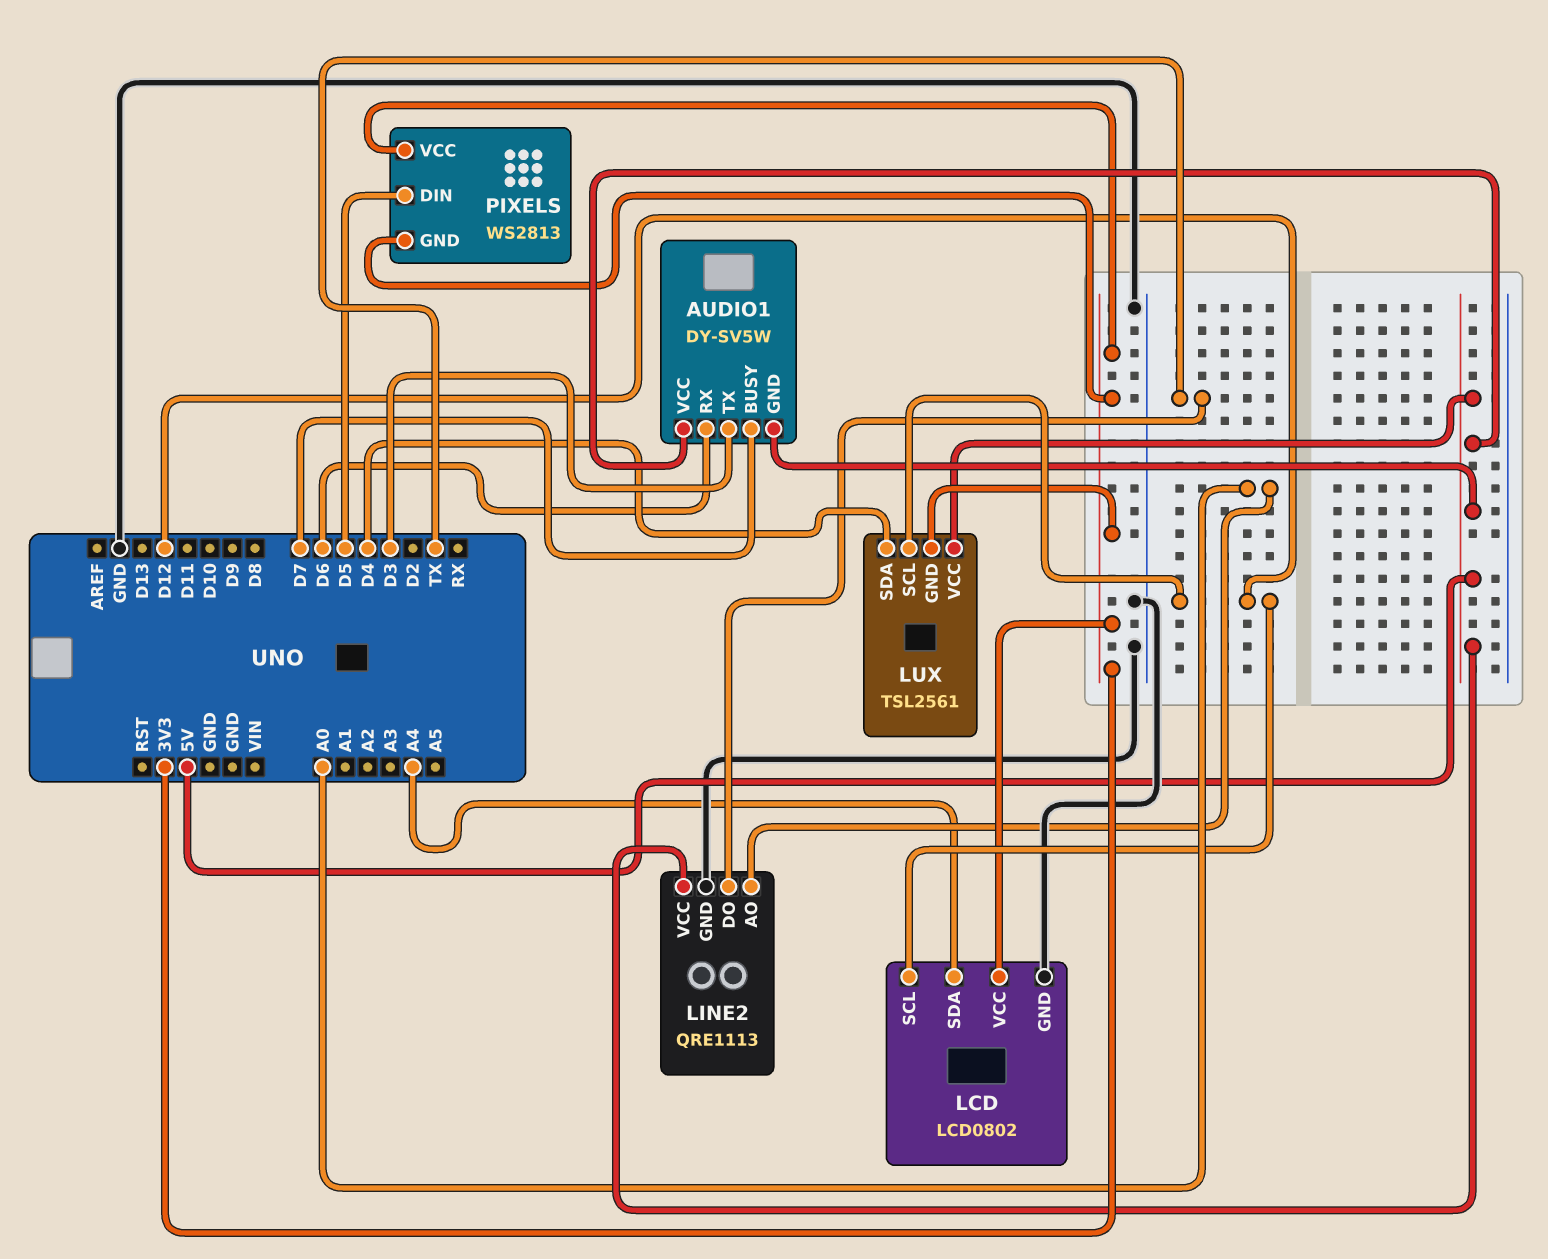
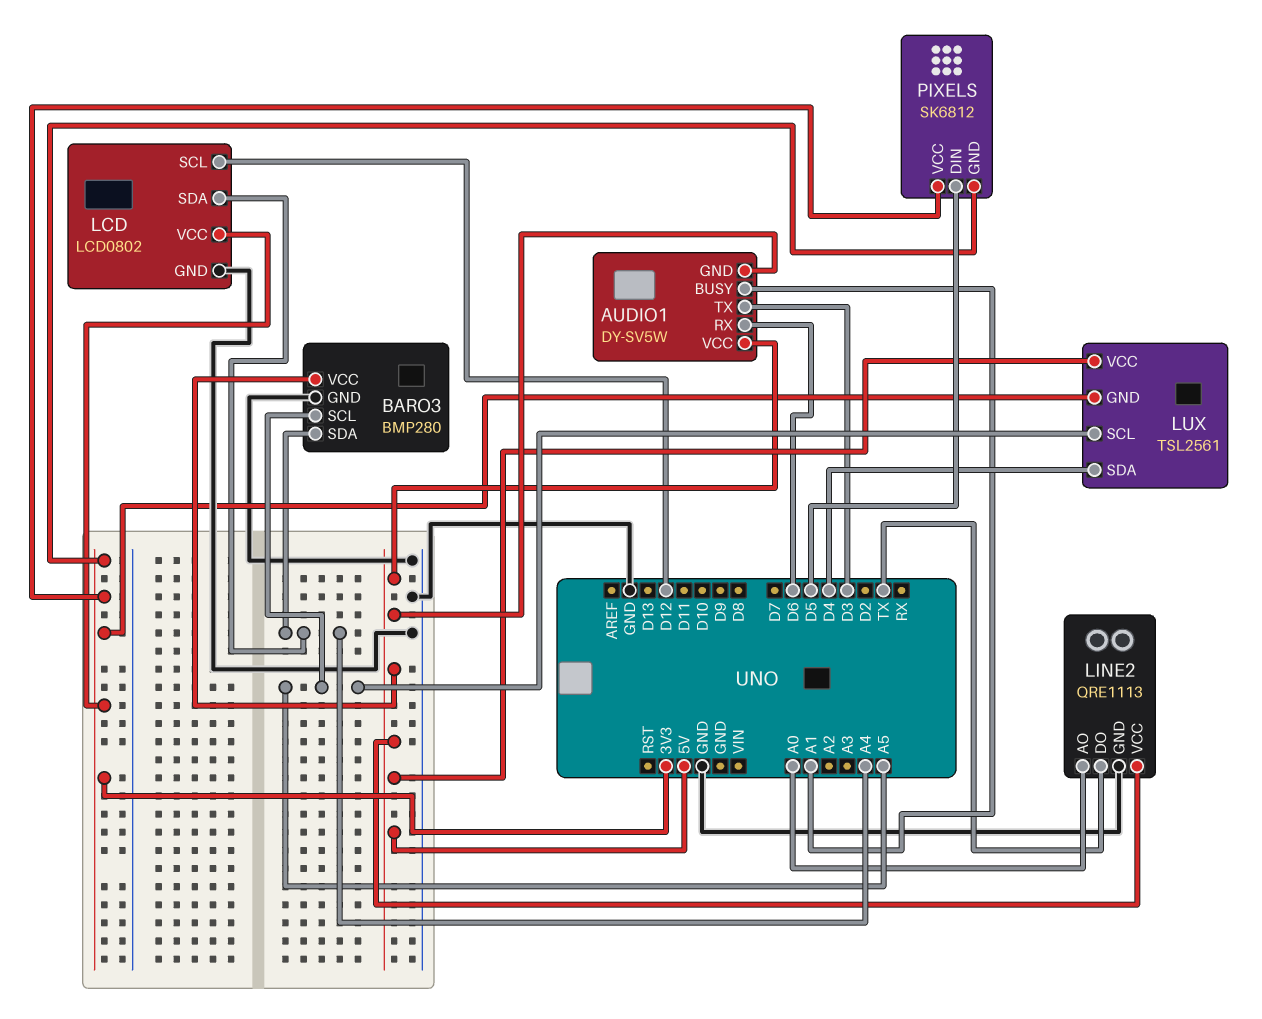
AUDIO1 pin BUSY: D7 -> A1
BARO3: none -> BMP280
BARO3 pin GND: none -> GND
BARO3 pin SCL: none -> A5
BARO3 pin SDA: none -> A4
BARO3 pin VCC: none -> 5V
LUX pin SCL: D12 -> A5
PIXELS: WS2813 -> SK6812

